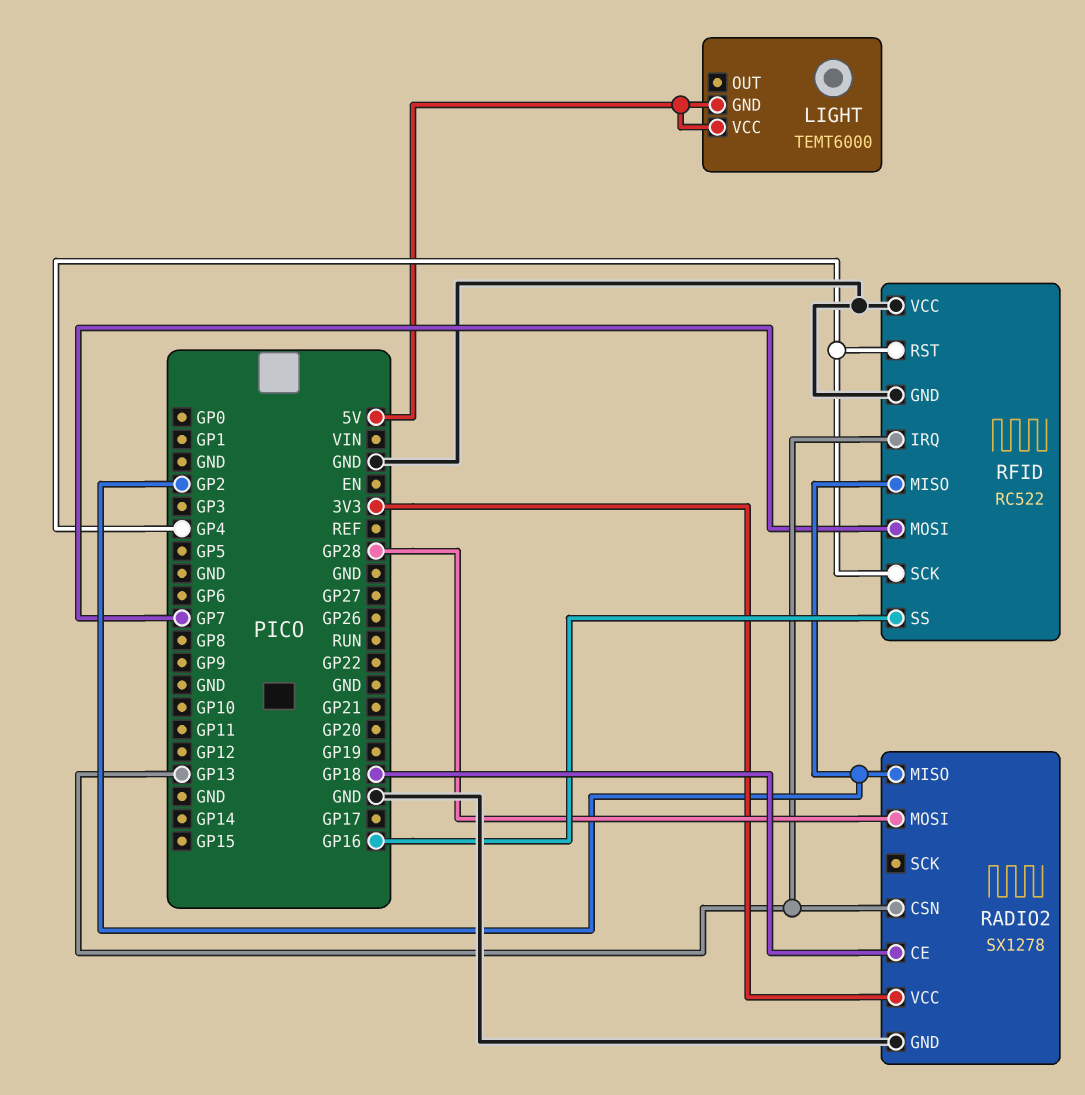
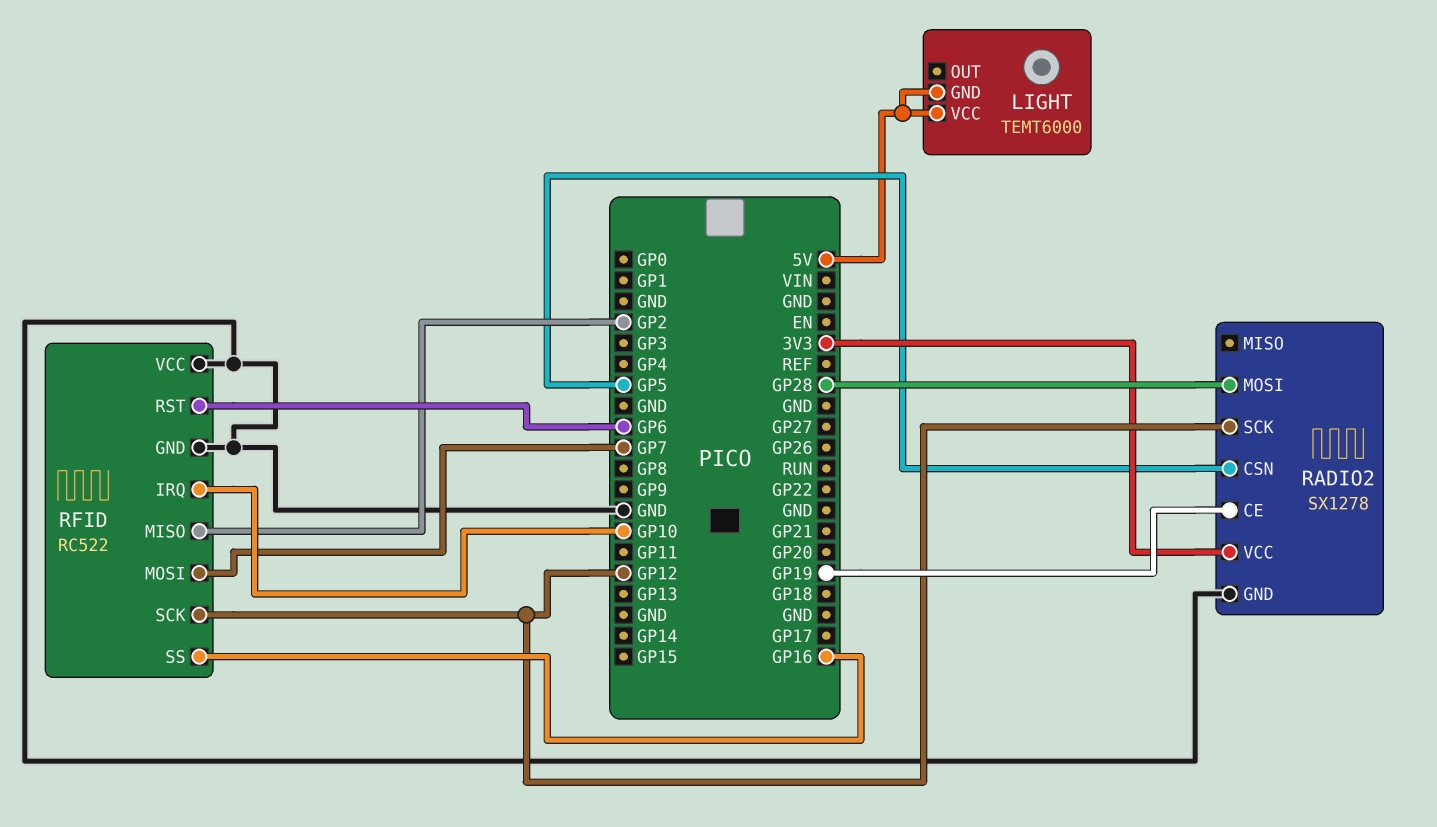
RADIO2 pin CE: GP18 -> GP19
RADIO2 pin CSN: GP13 -> GP5
RADIO2 pin MISO: GP2 -> none
RADIO2 pin SCK: none -> GP12
RFID pin IRQ: GP13 -> GP10
RFID pin RST: GP4 -> GP6
RFID pin SCK: GP4 -> GP12

